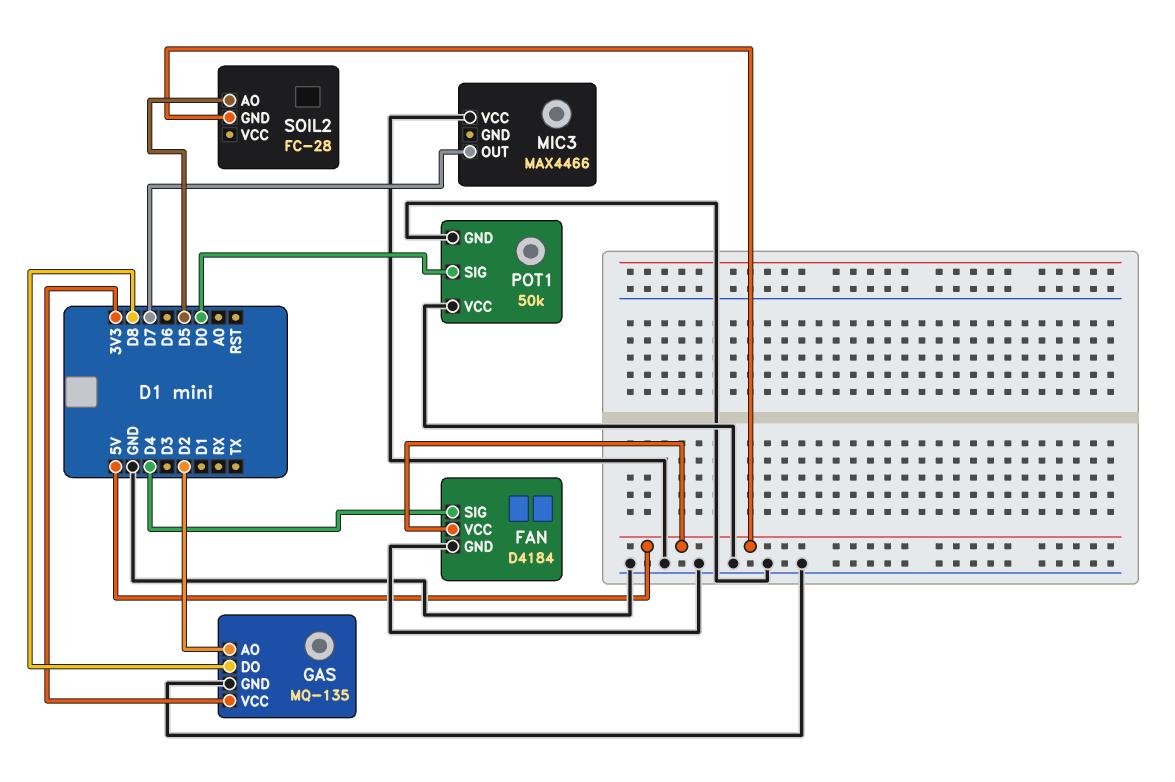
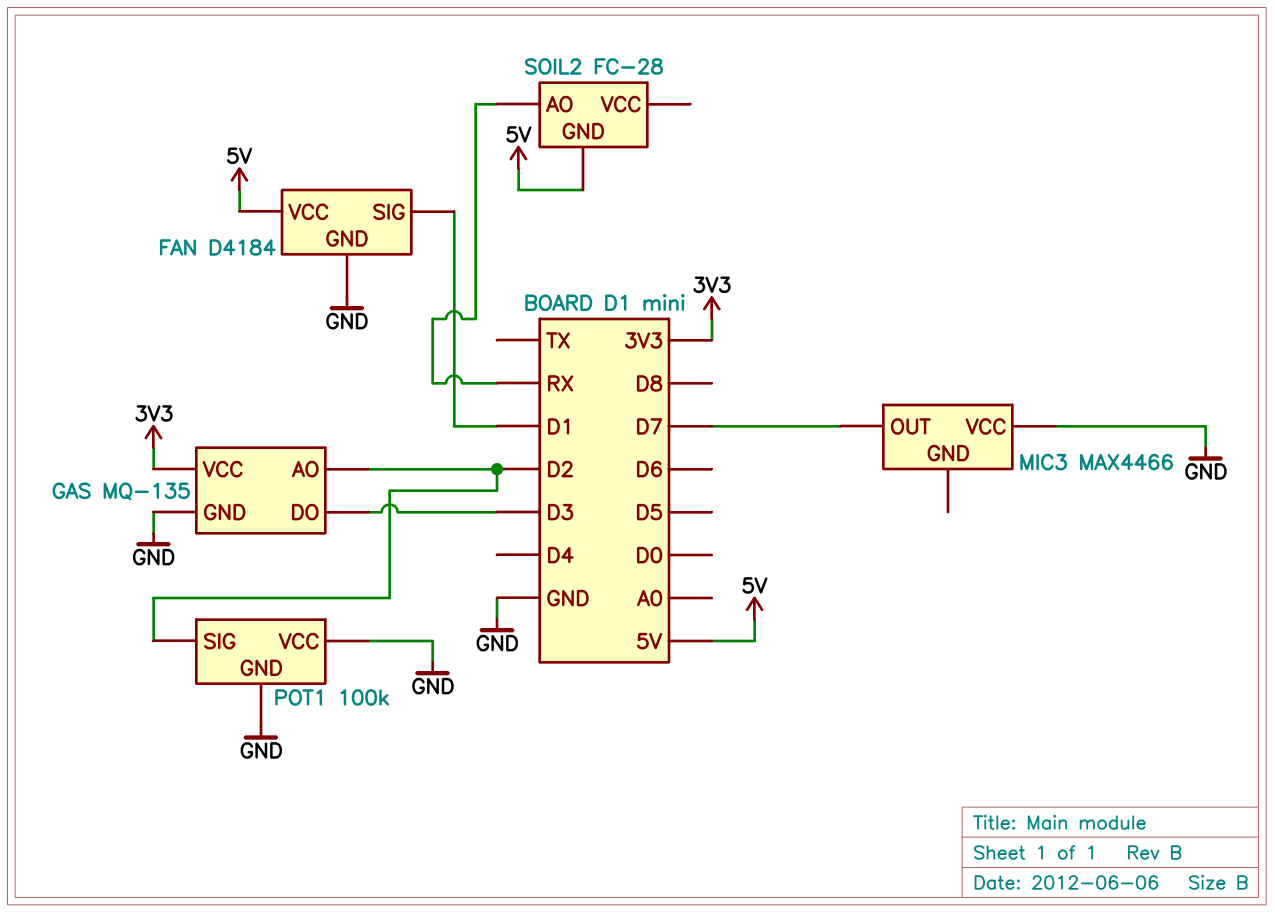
FAN pin SIG: D4 -> D1
GAS pin DO: D8 -> D3
POT1: 50k -> 100k
POT1 pin SIG: D0 -> D2
SOIL2 pin AO: D5 -> RX

